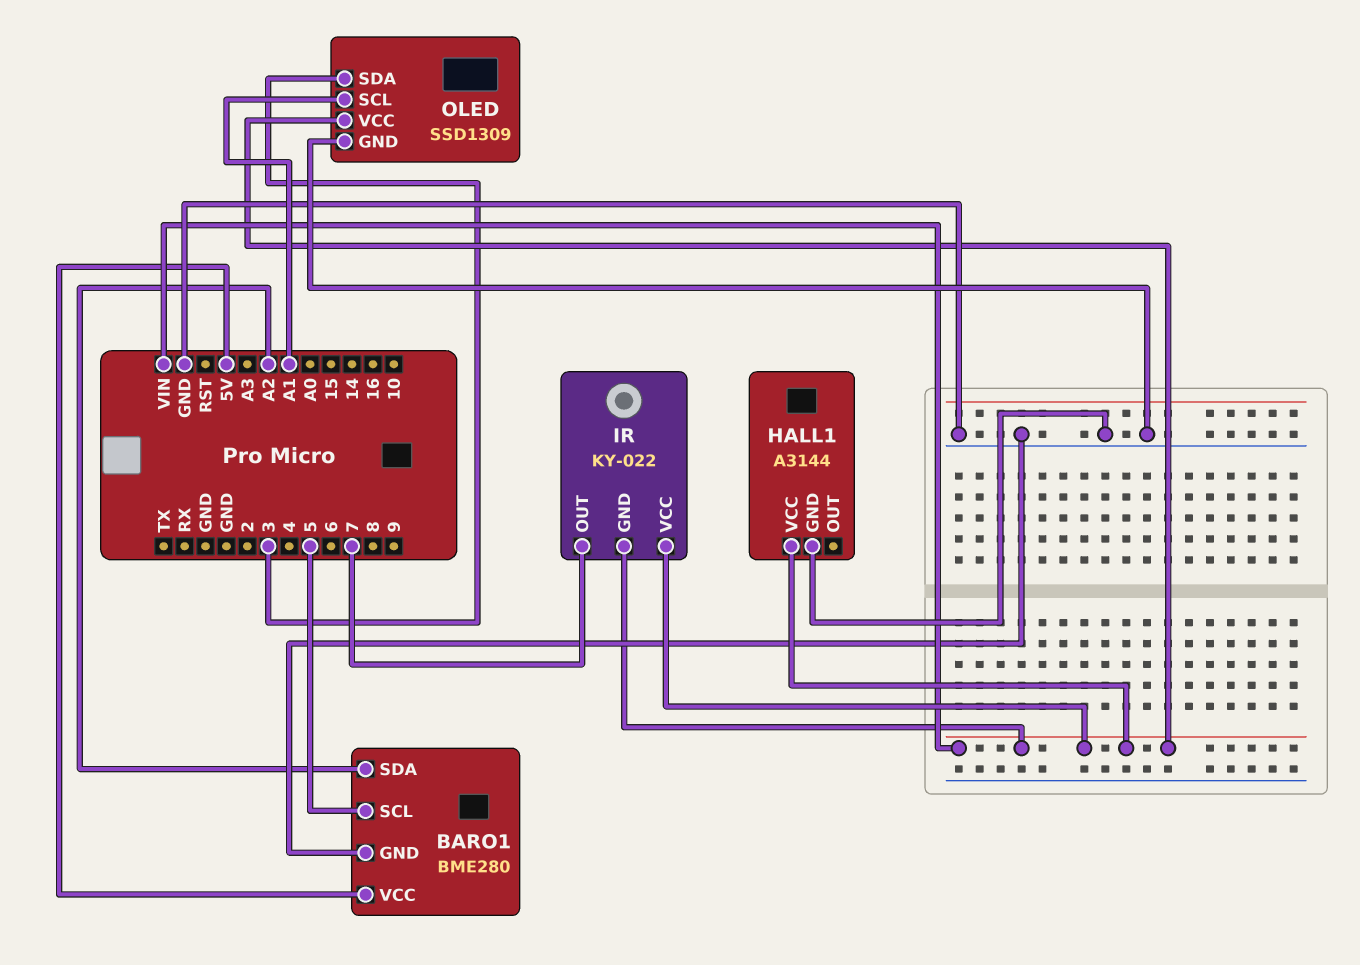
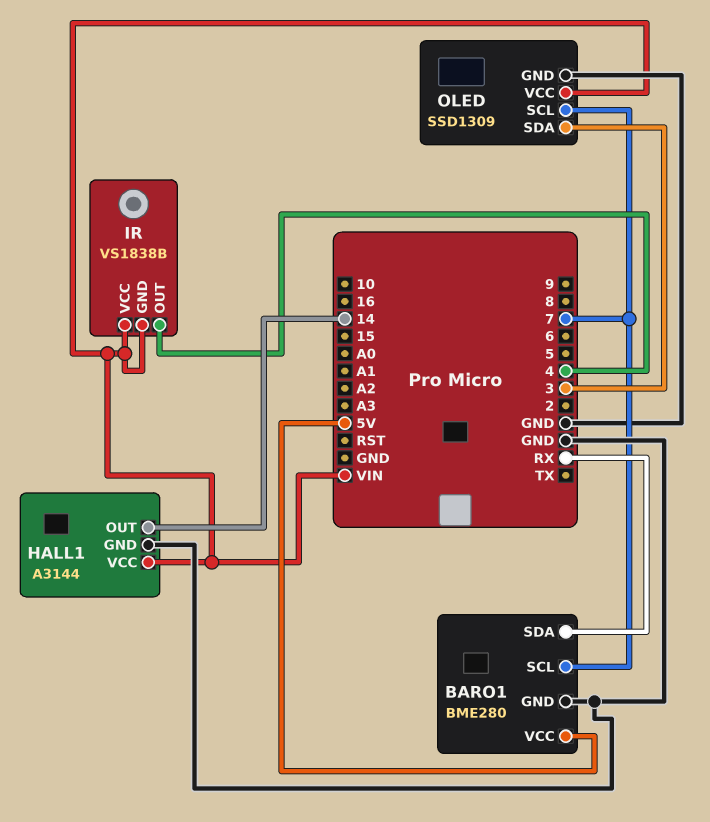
BARO1 pin SCL: 5 -> 7
BARO1 pin SDA: A2 -> RX
HALL1 pin OUT: none -> 14
IR: KY-022 -> VS1838B
IR pin OUT: 7 -> 4
OLED pin SCL: A1 -> 7

